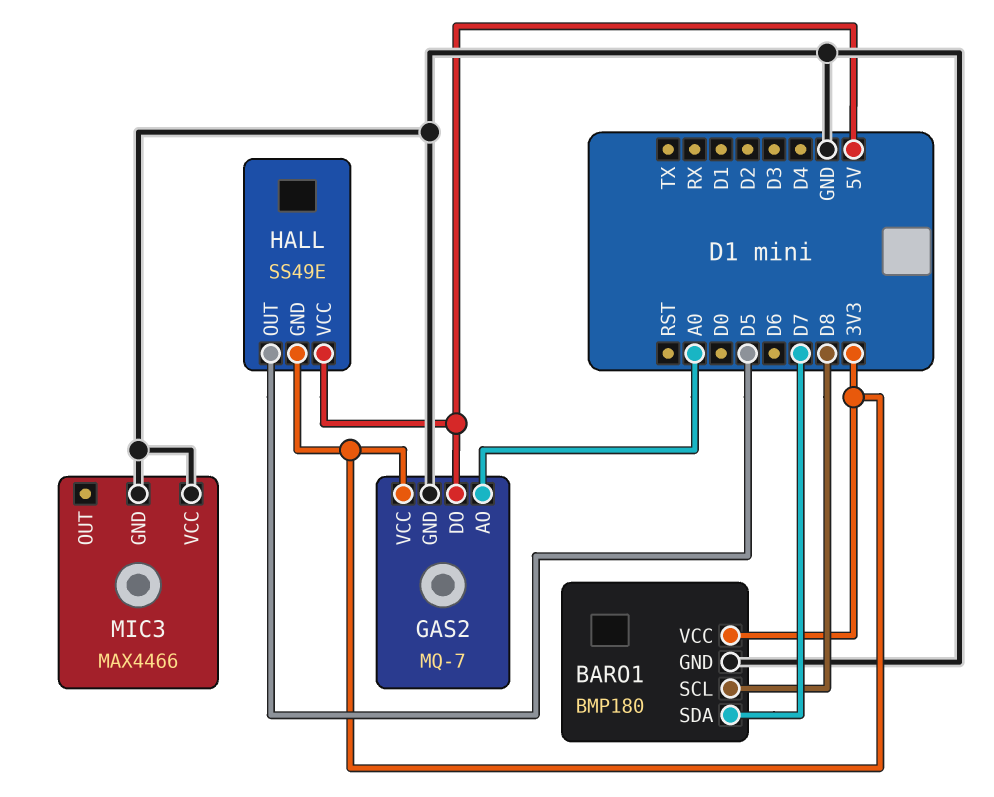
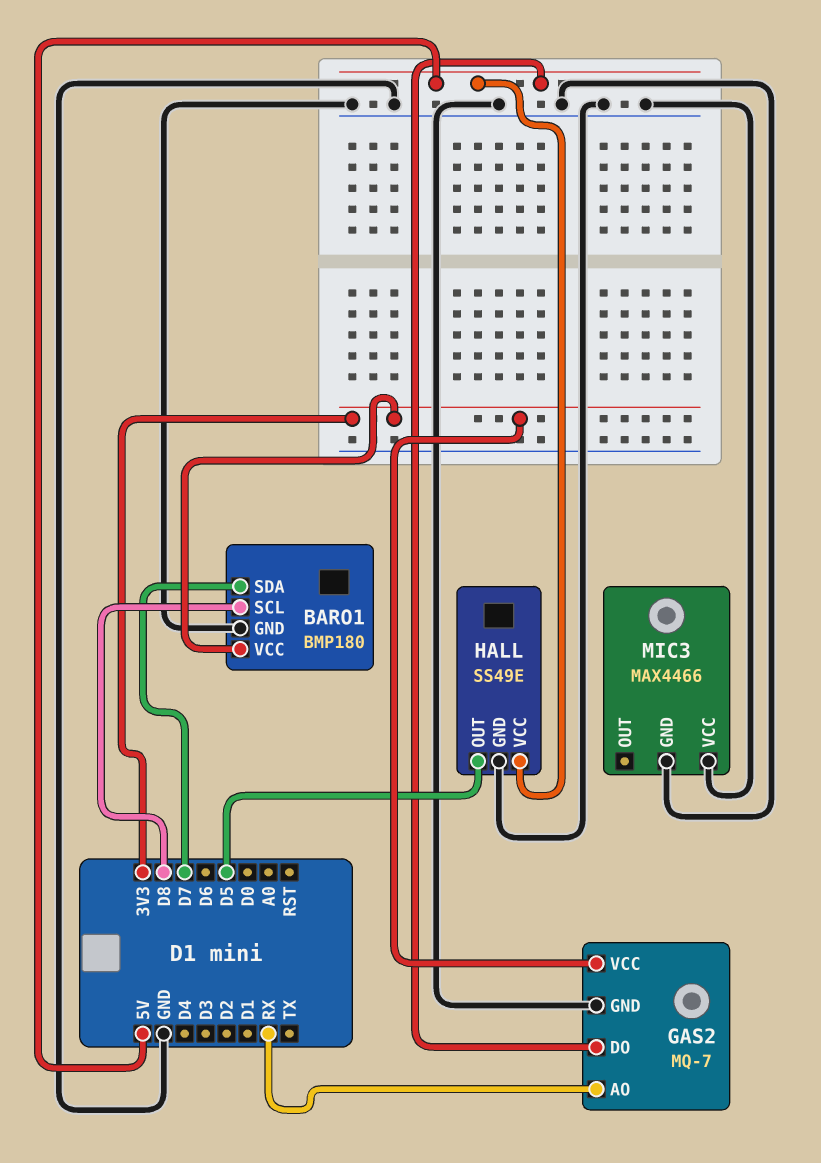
GAS2 pin AO: A0 -> RX
HALL pin GND: 3V3 -> GND

